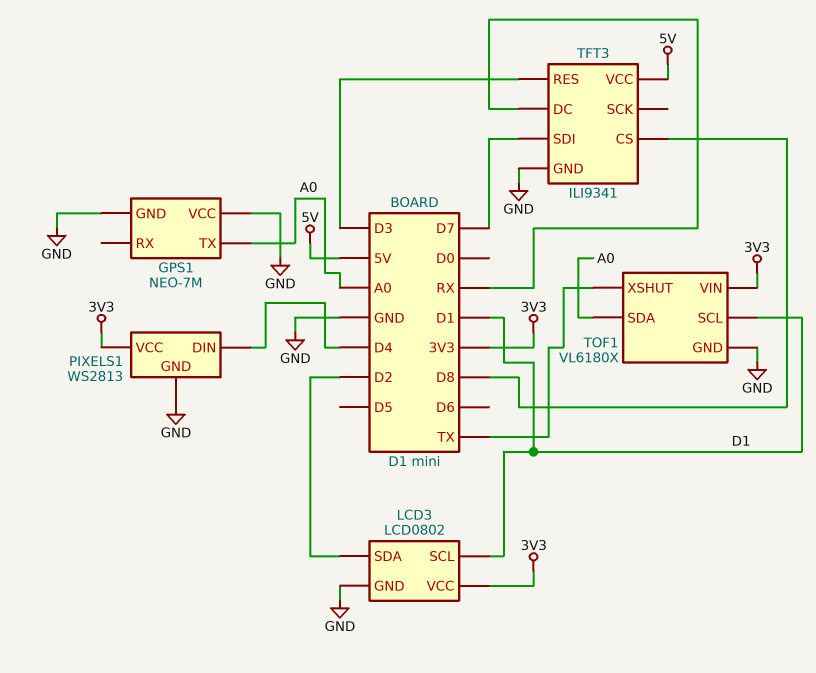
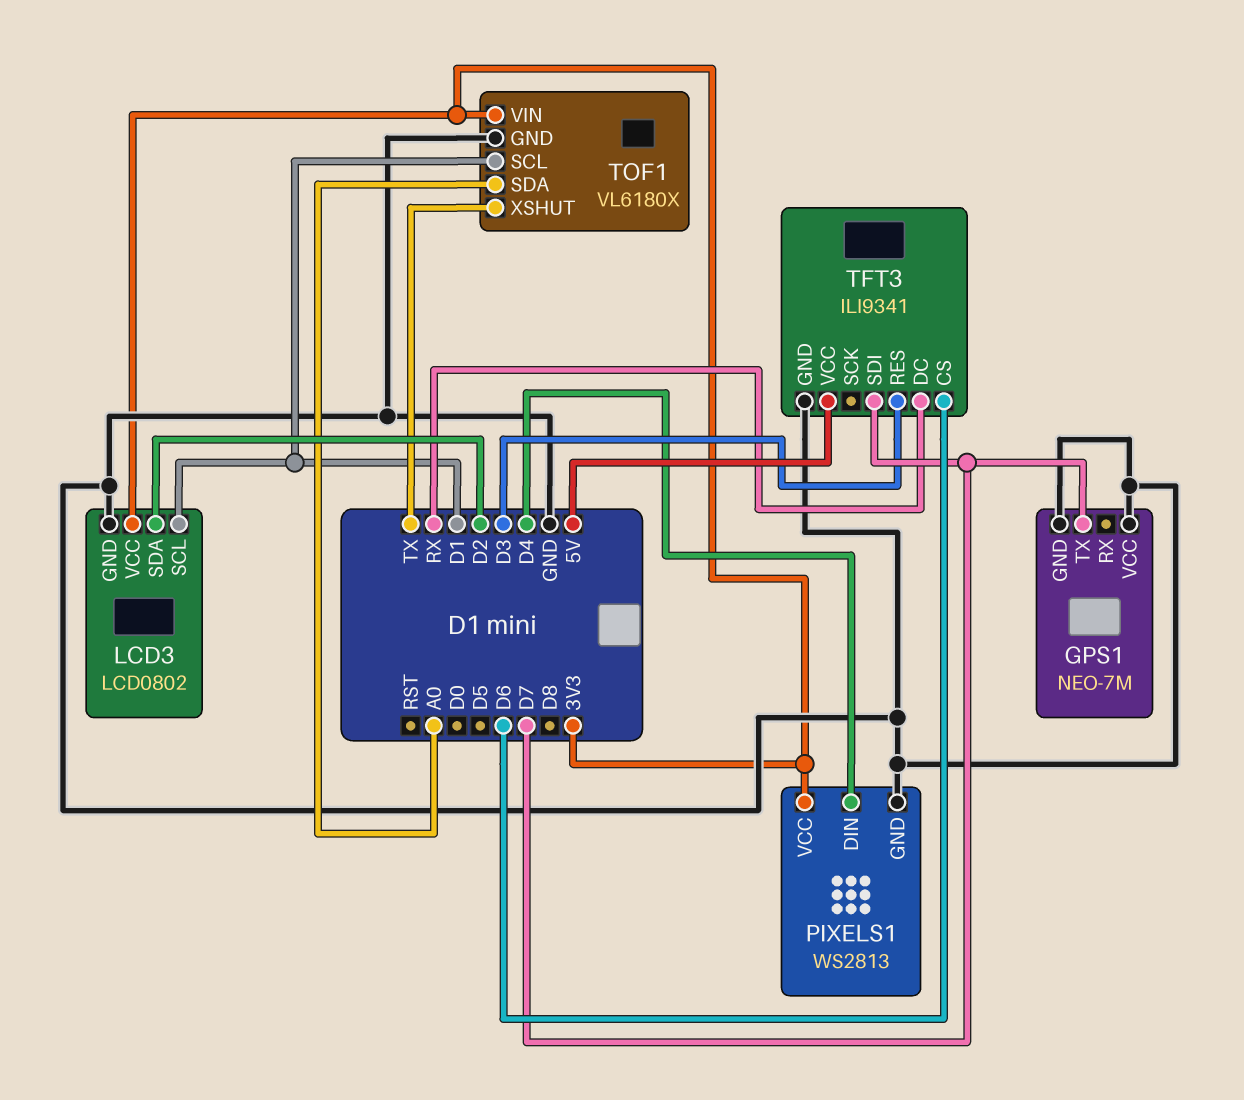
GPS1 pin TX: A0 -> D7
TFT3 pin CS: D8 -> D6

